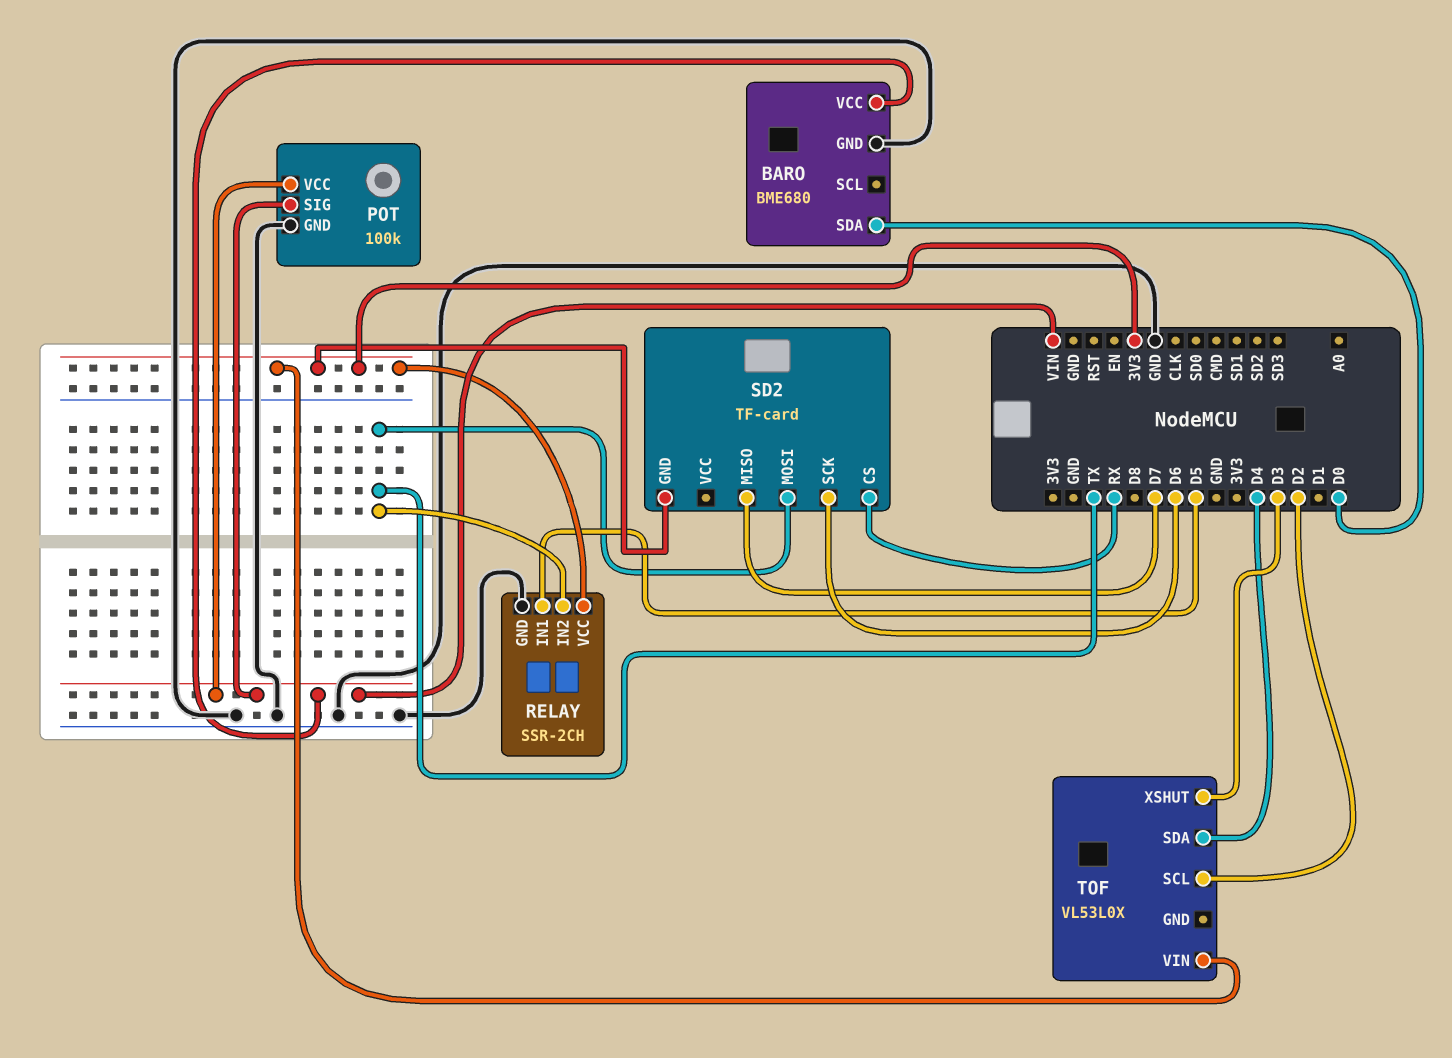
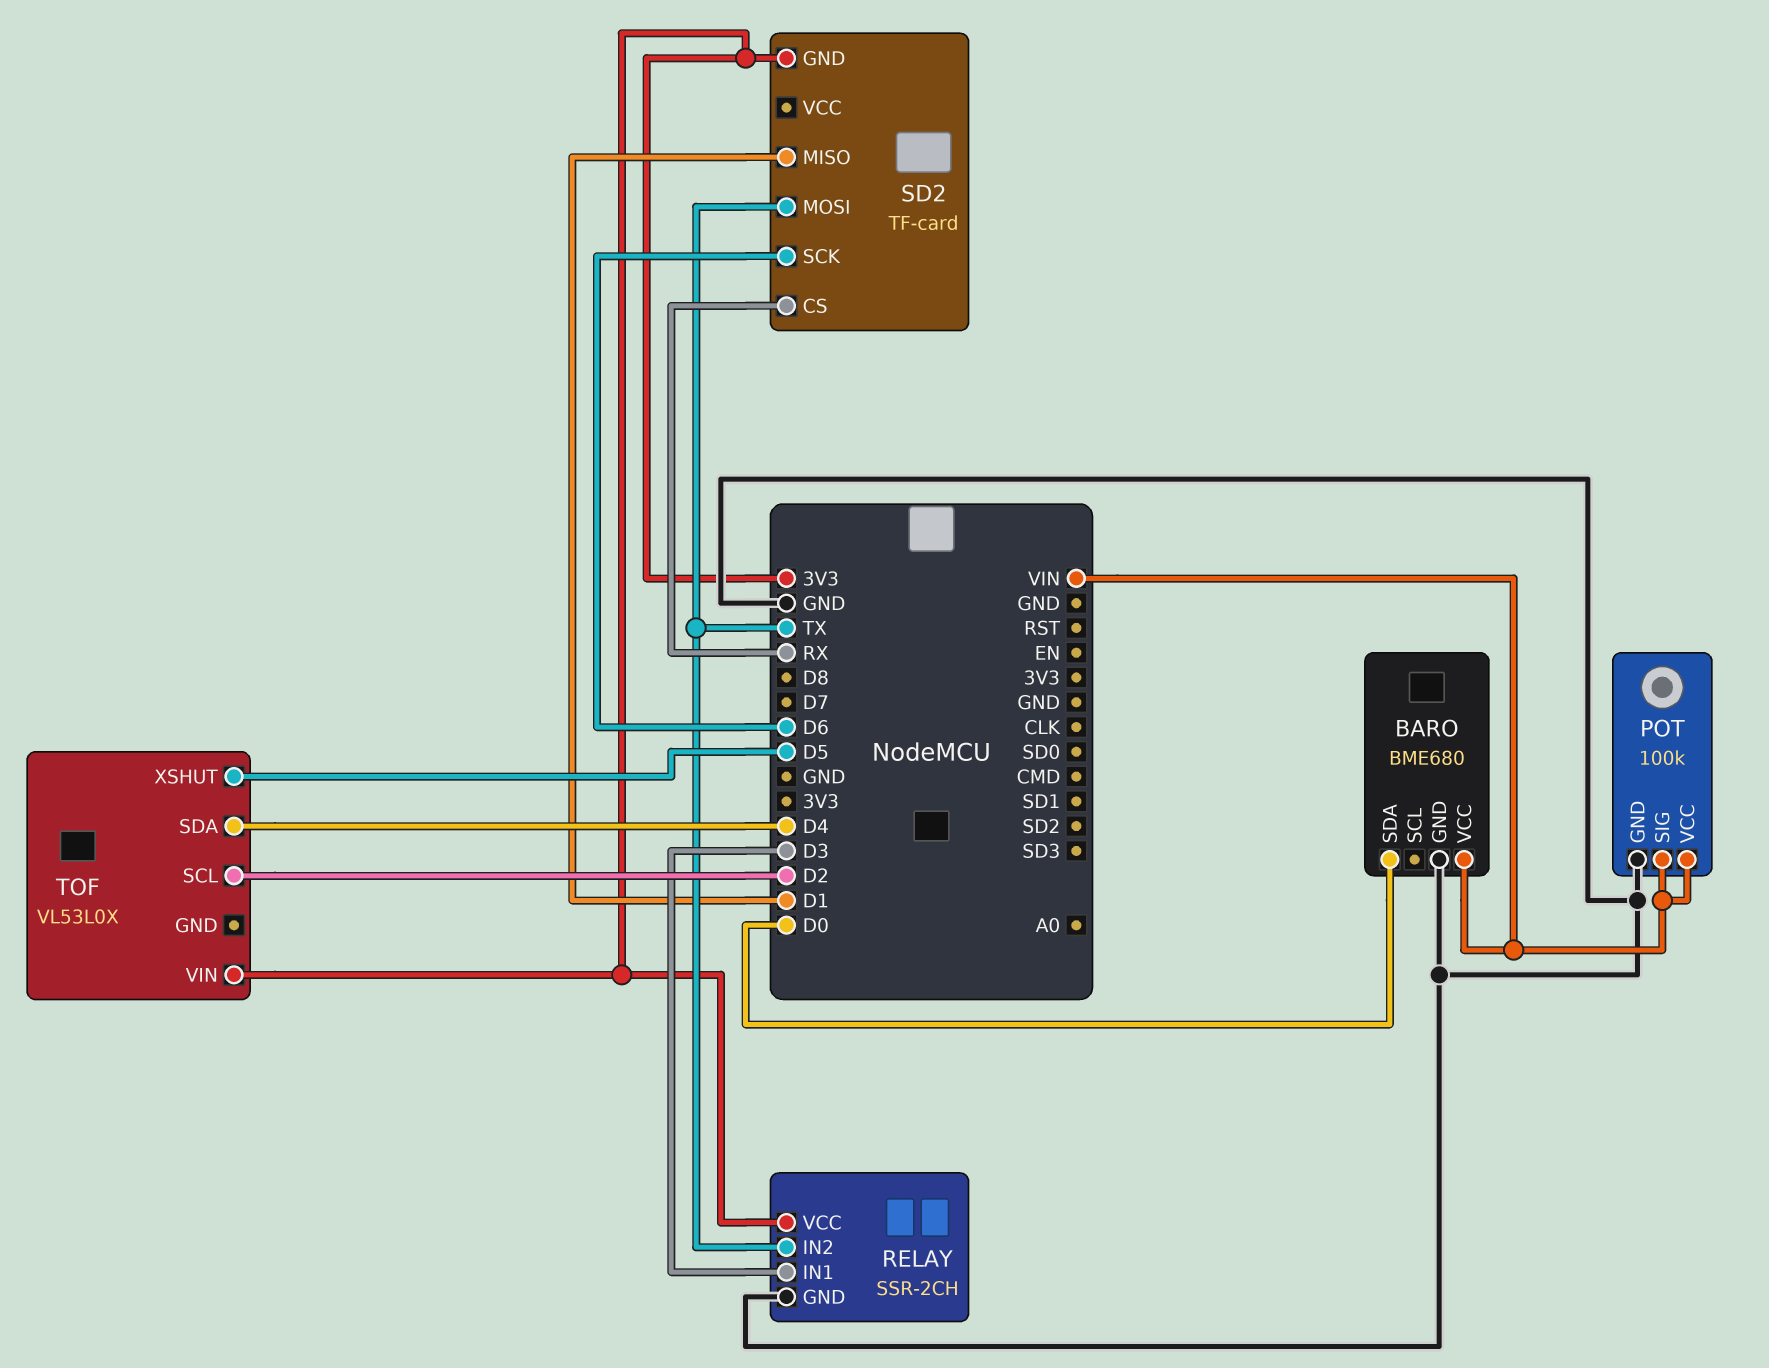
RELAY pin IN1: D5 -> D3
SD2 pin MISO: D7 -> D1
TOF pin XSHUT: D3 -> D5

